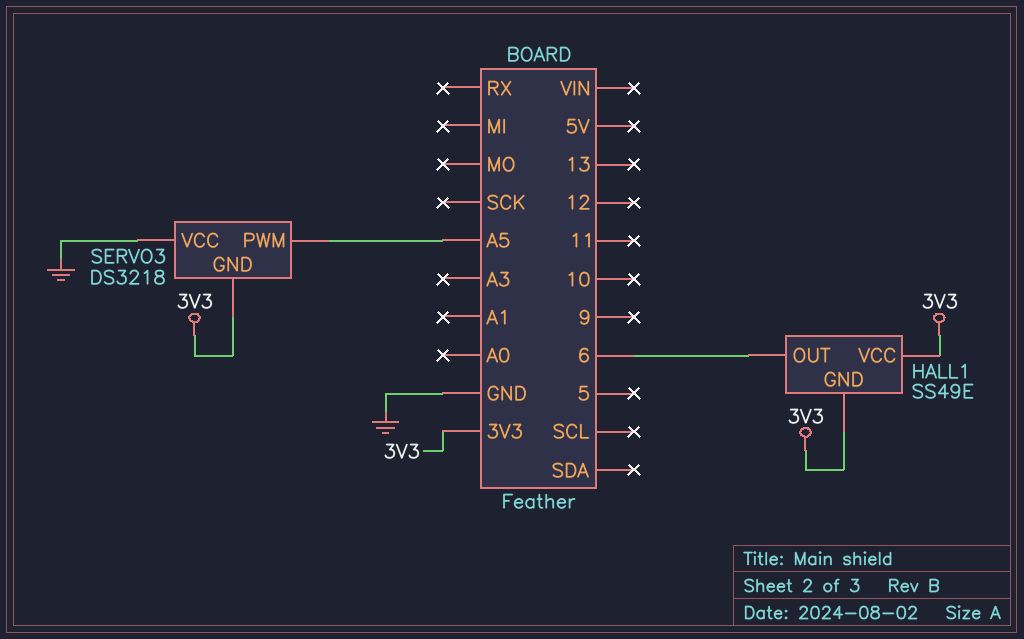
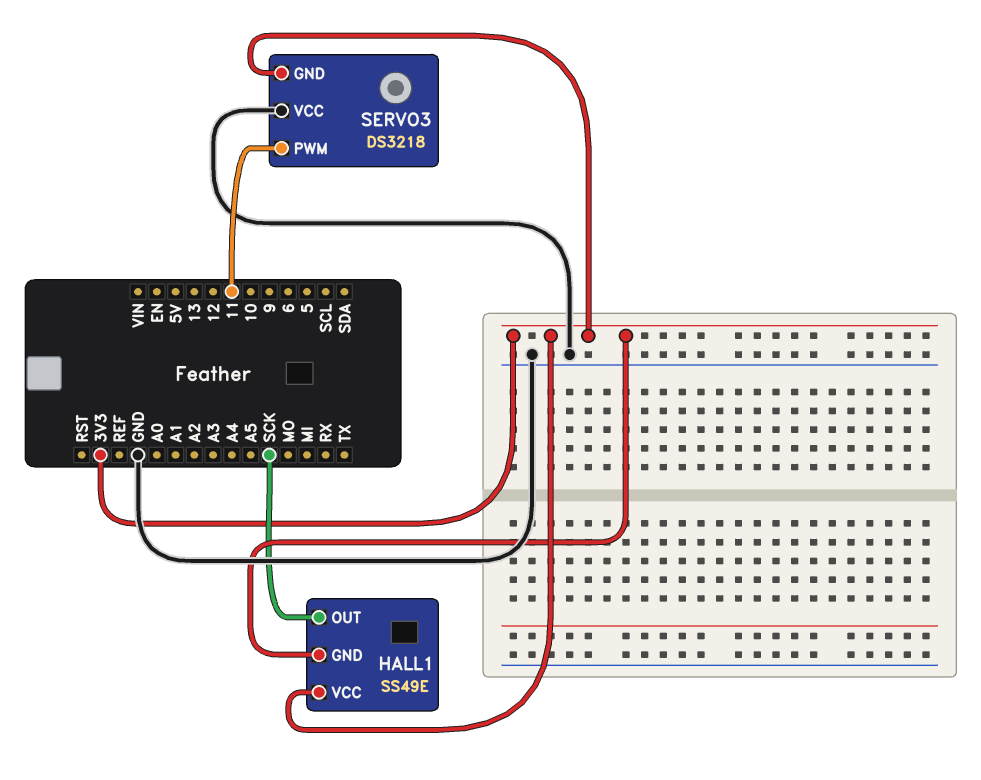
HALL1 pin OUT: 6 -> SCK
SERVO3 pin PWM: A5 -> 11

